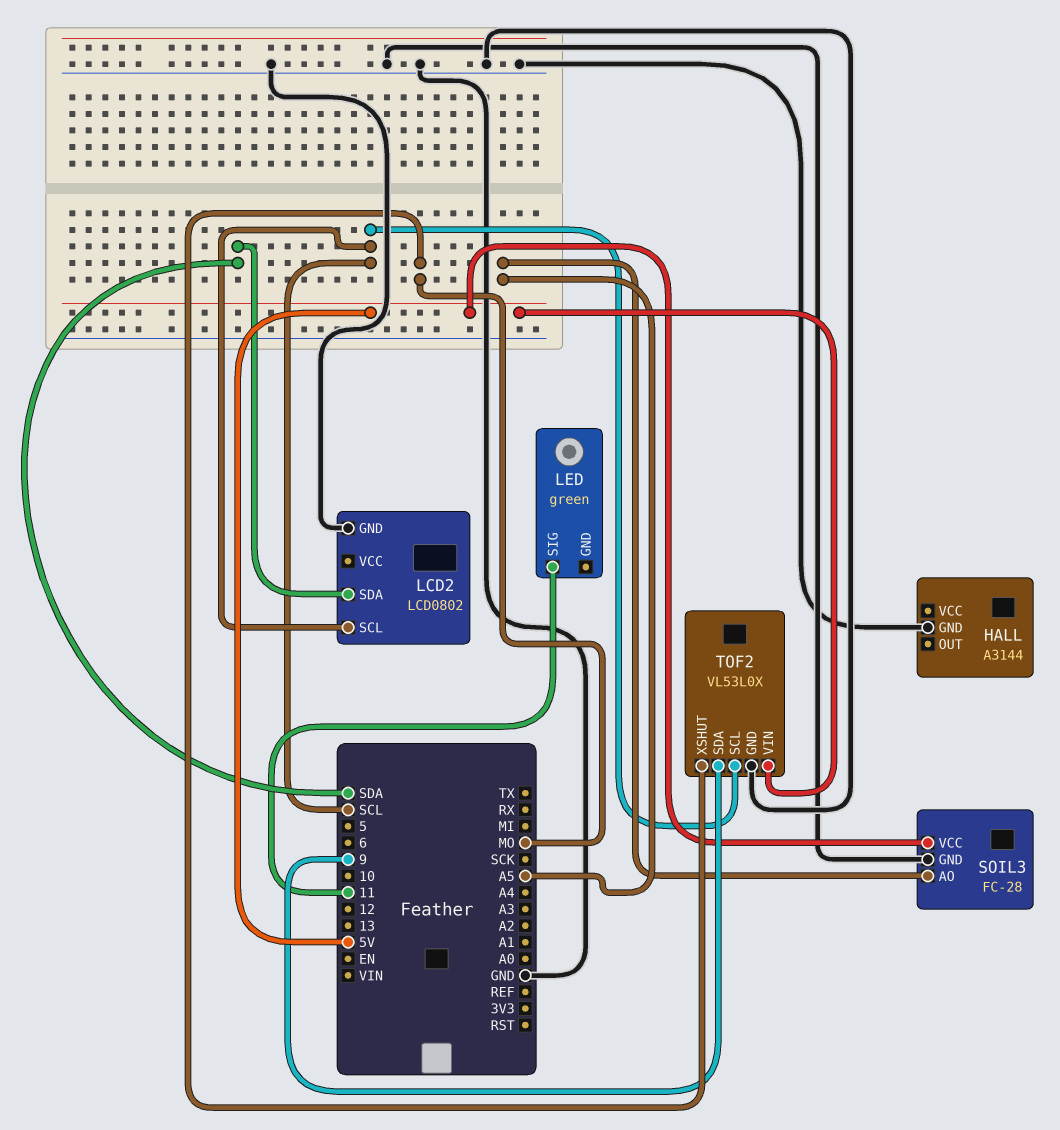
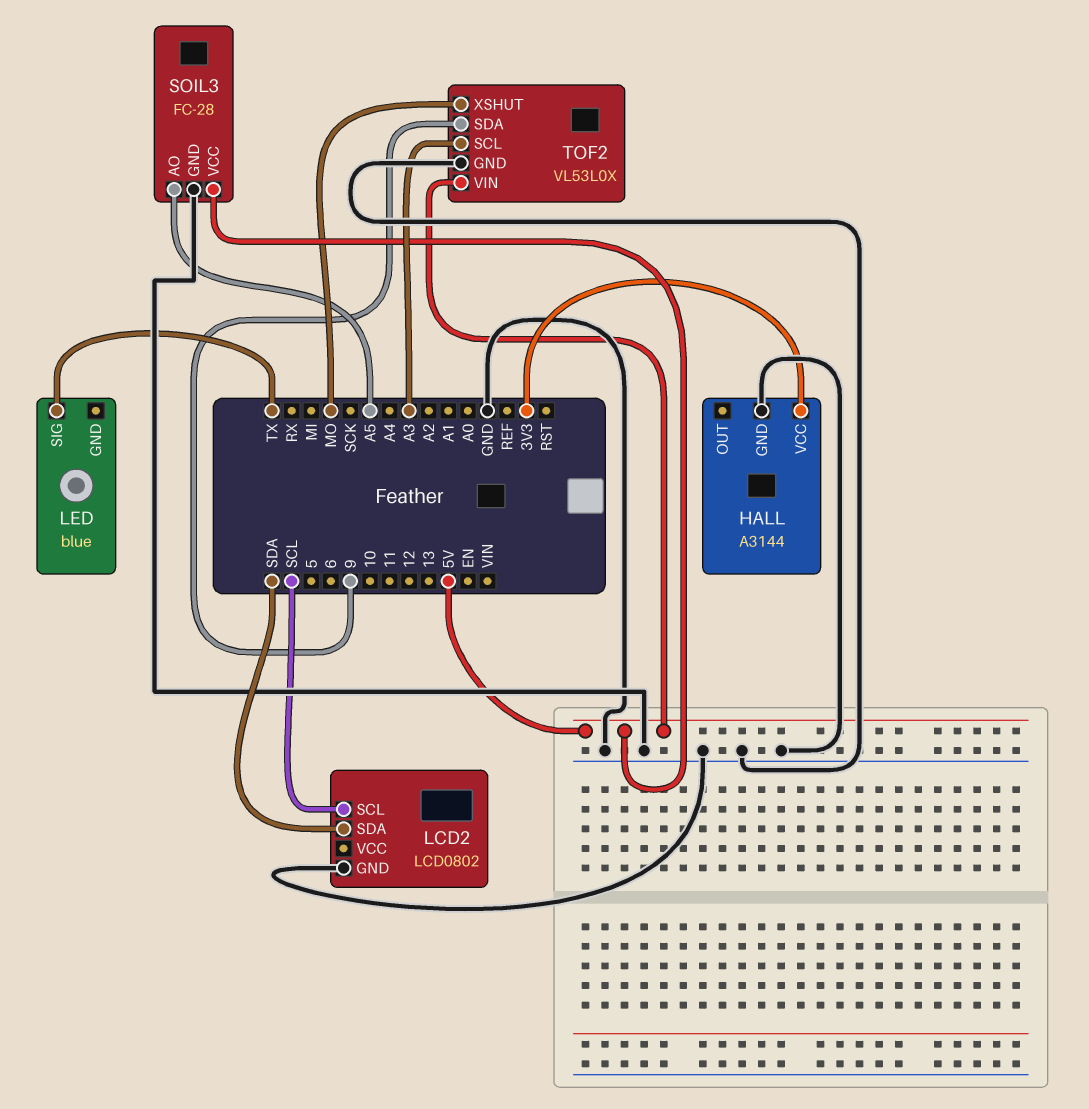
HALL pin VCC: none -> 3V3
LED: green -> blue
LED pin SIG: 11 -> TX
TOF2 pin SCL: SCL -> A3

